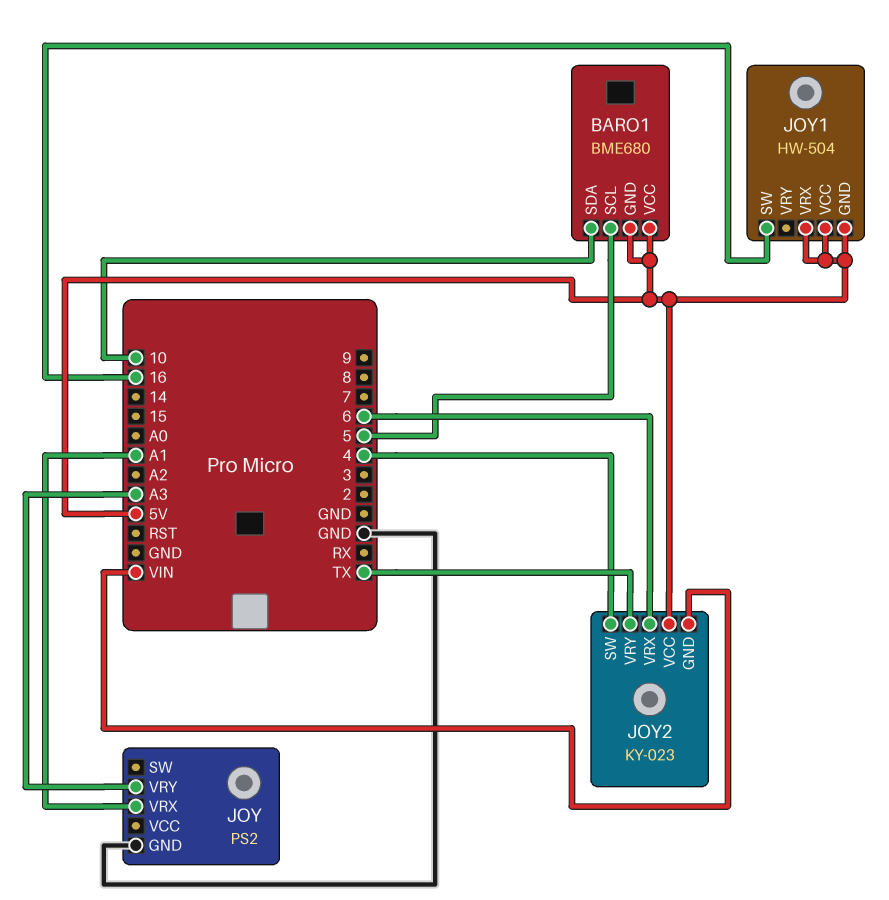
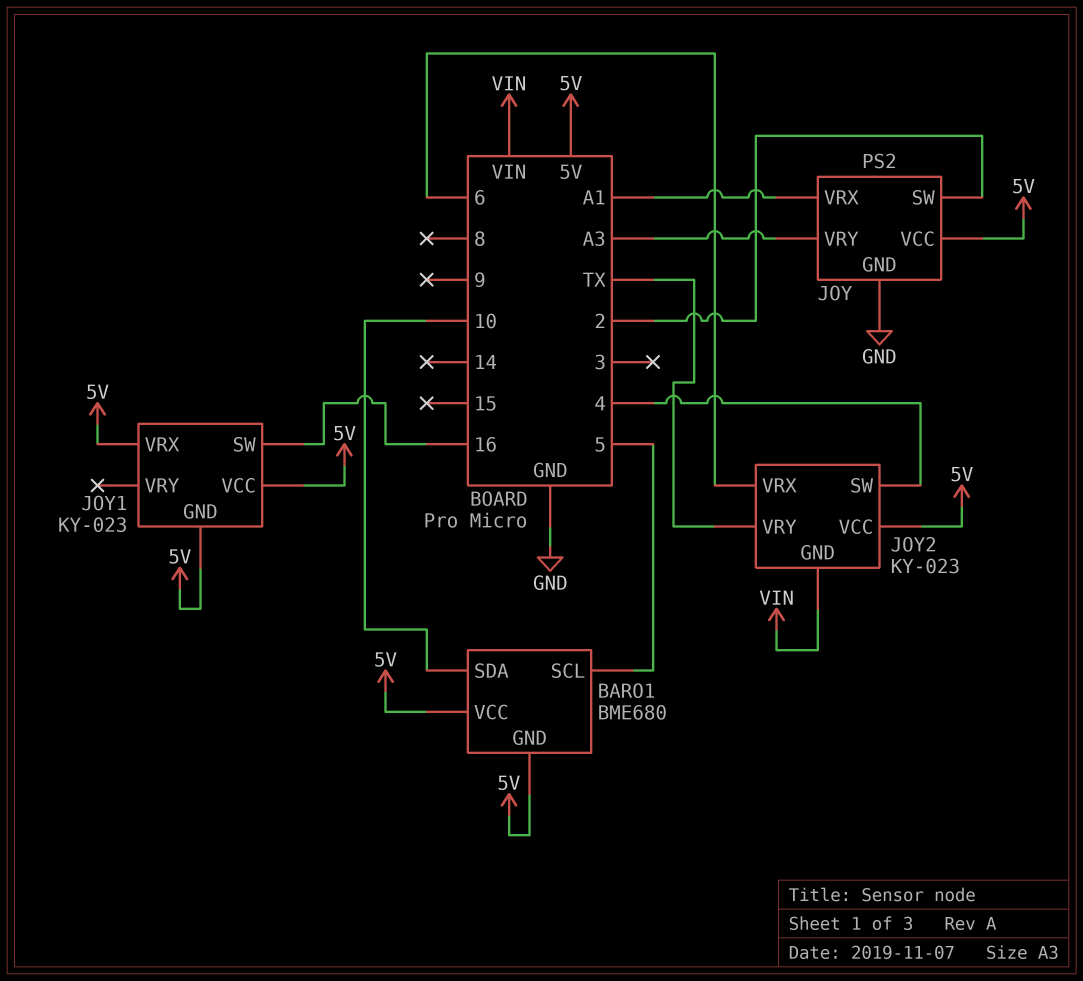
JOY pin SW: none -> 2
JOY pin VCC: none -> 5V
JOY1: HW-504 -> KY-023

